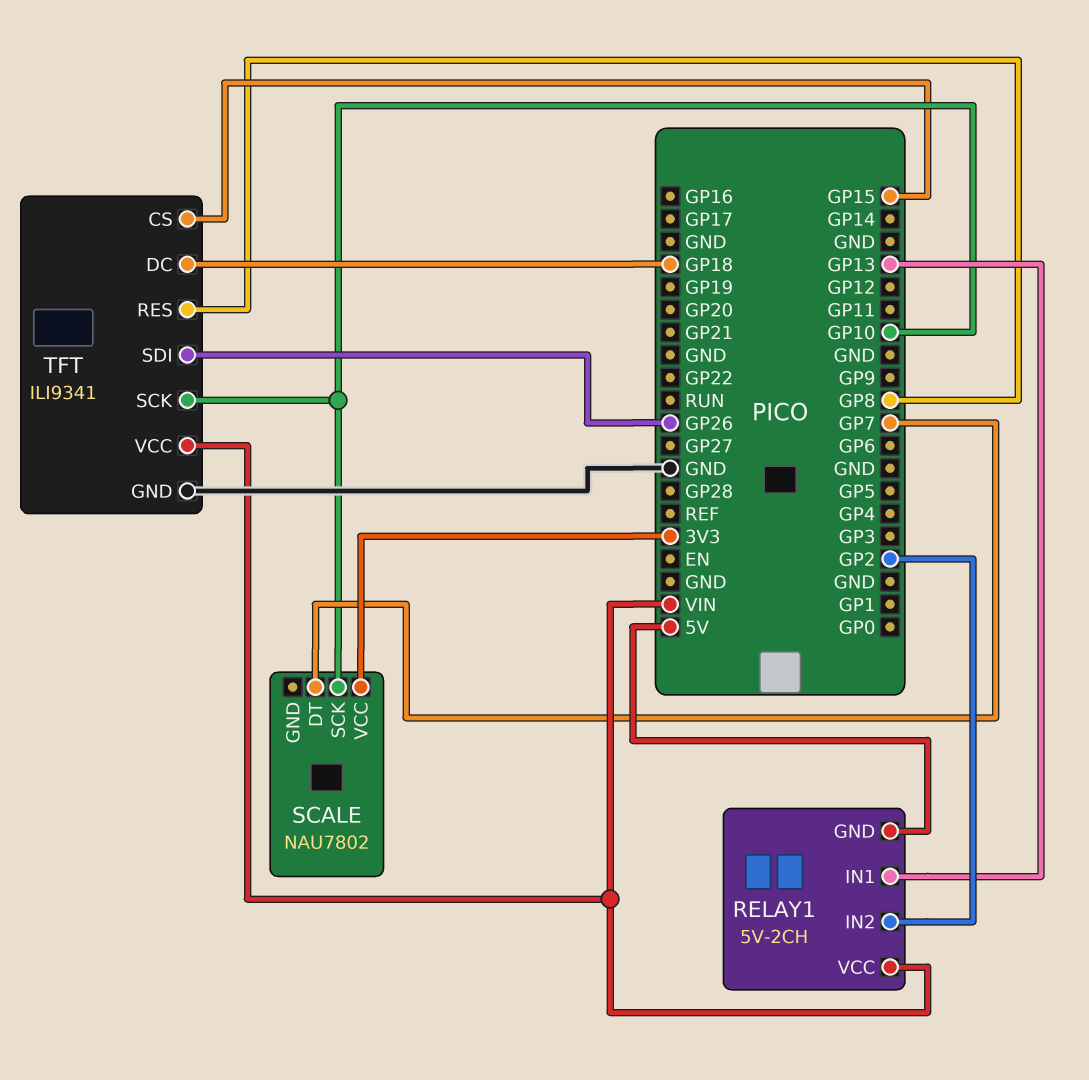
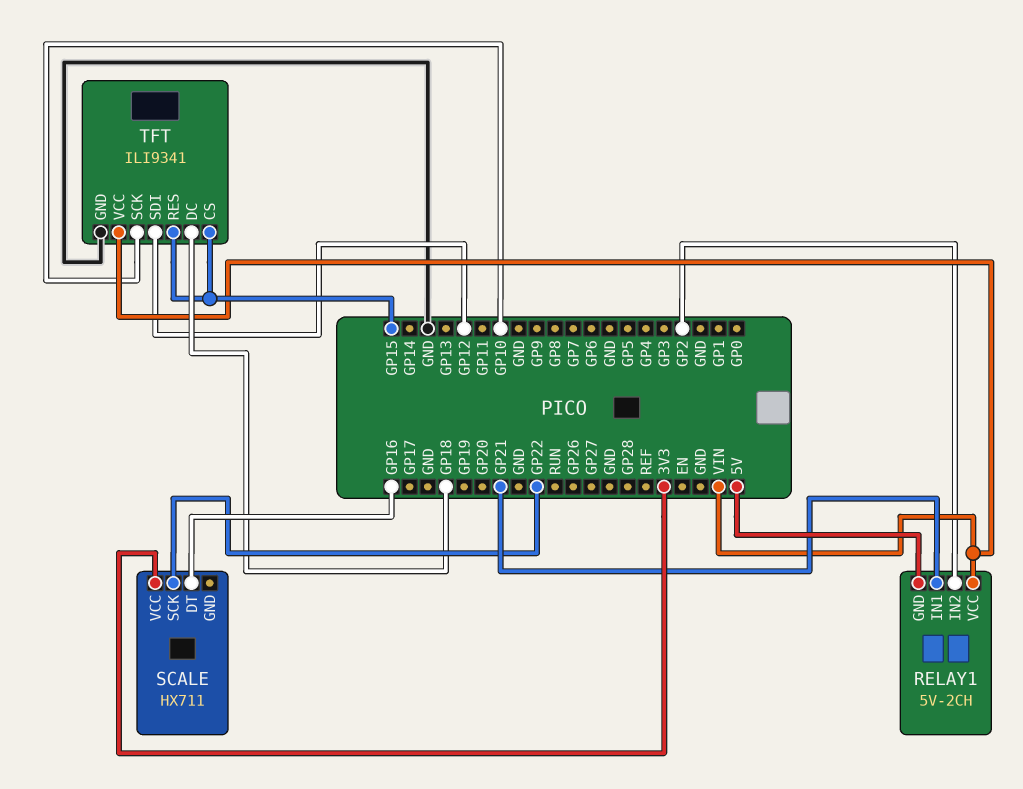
RELAY1 pin IN1: GP13 -> GP21
SCALE: NAU7802 -> HX711
SCALE pin DT: GP7 -> GP16
SCALE pin SCK: GP10 -> GP22
TFT pin RES: GP8 -> GP15
TFT pin SDI: GP26 -> GP12

